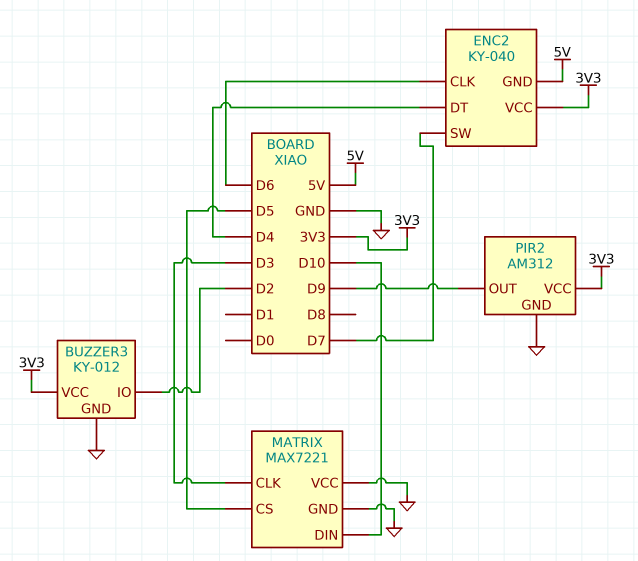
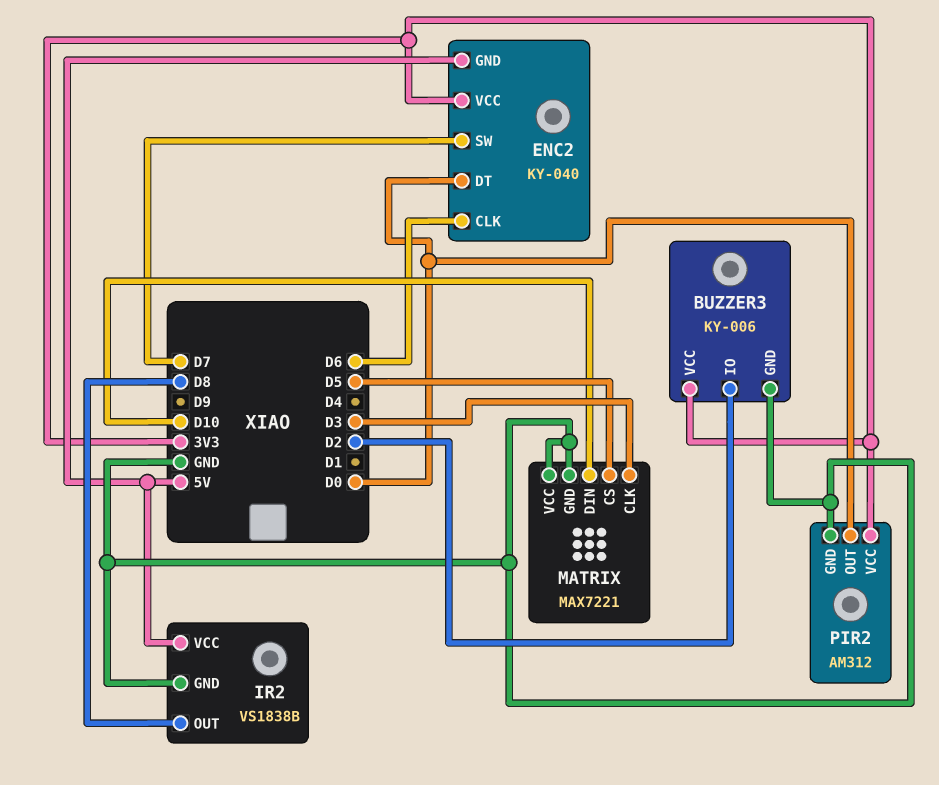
BUZZER3: KY-012 -> KY-006
ENC2 pin DT: D4 -> D0
IR2: none -> VS1838B
IR2 pin GND: none -> GND
IR2 pin OUT: none -> D8
IR2 pin VCC: none -> 5V
PIR2 pin OUT: D9 -> D0

